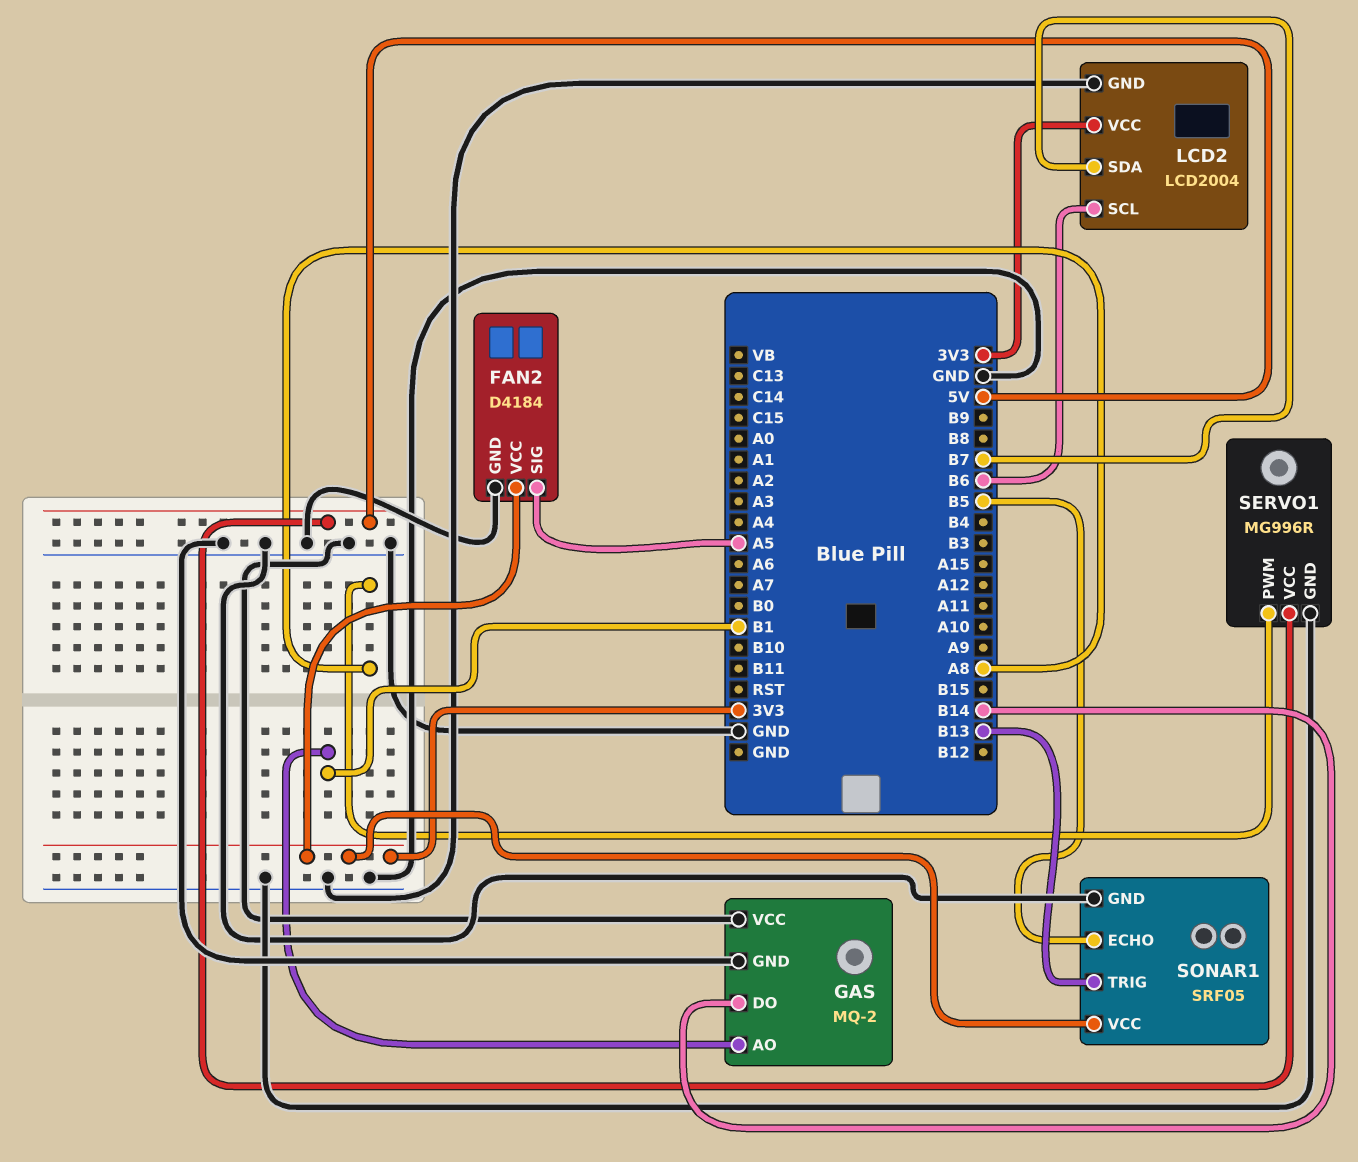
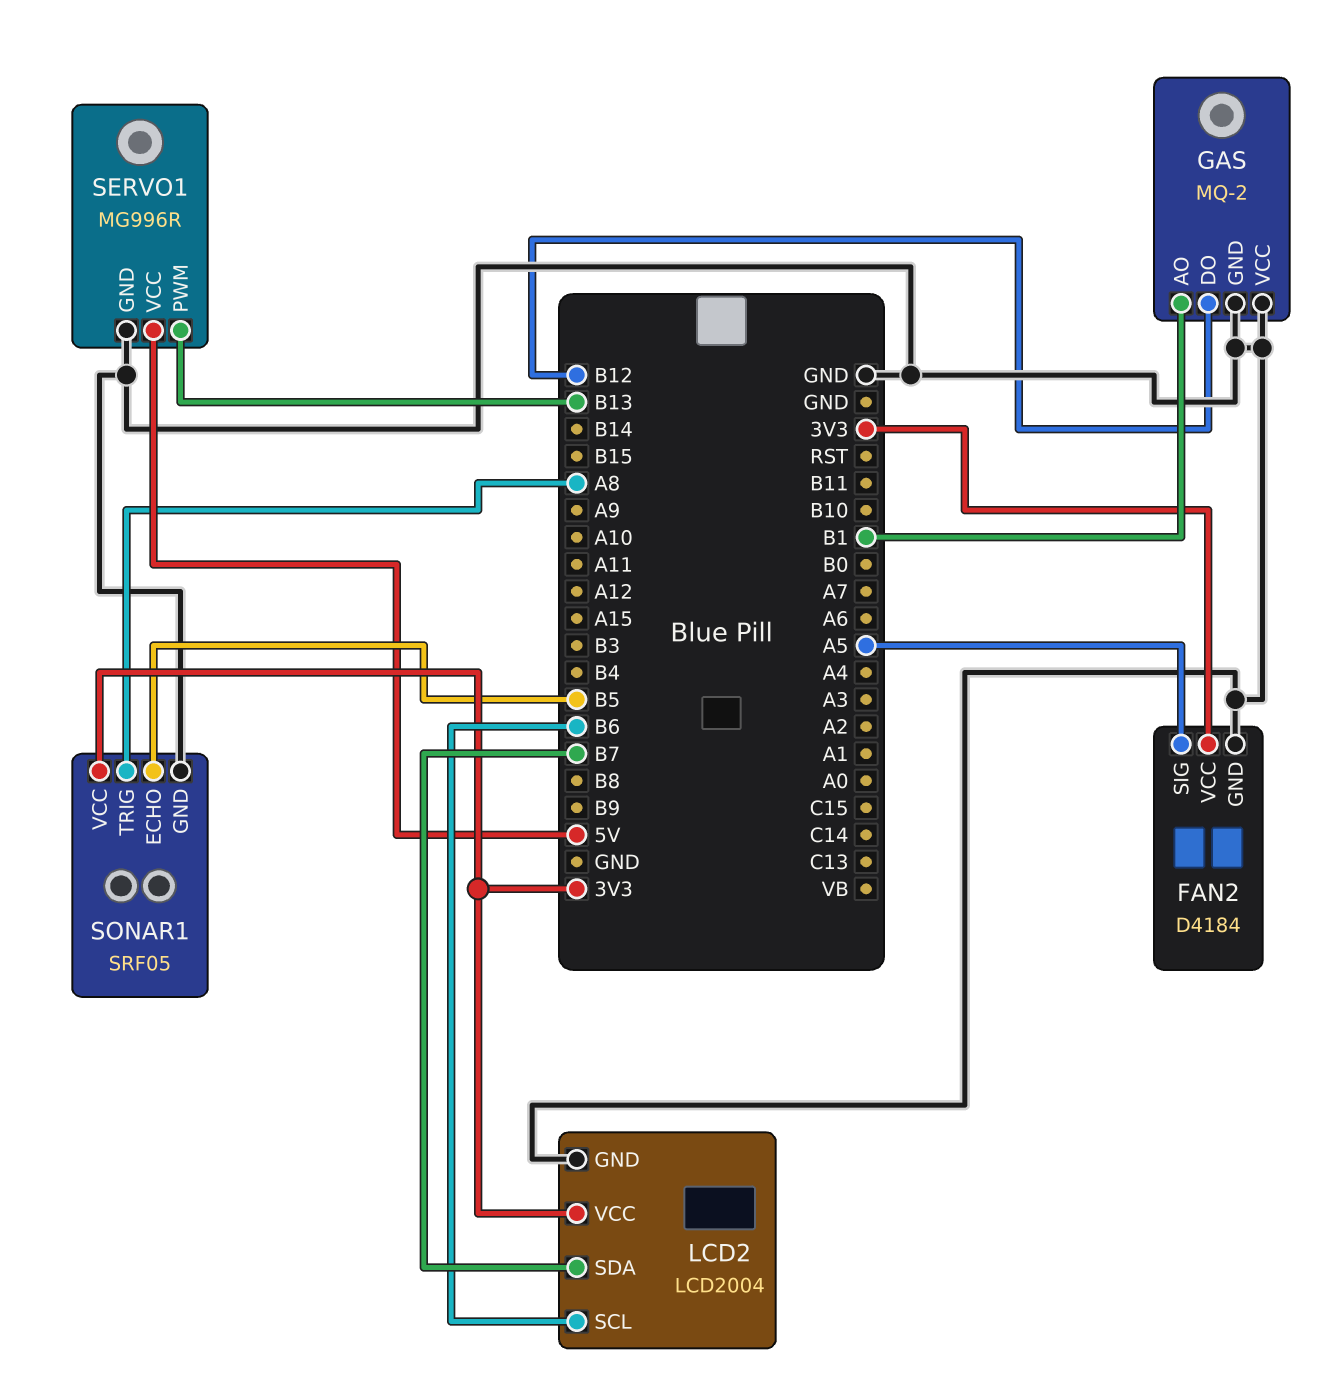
GAS pin DO: B14 -> B12
SERVO1 pin PWM: A8 -> B13
SONAR1 pin TRIG: B13 -> A8

